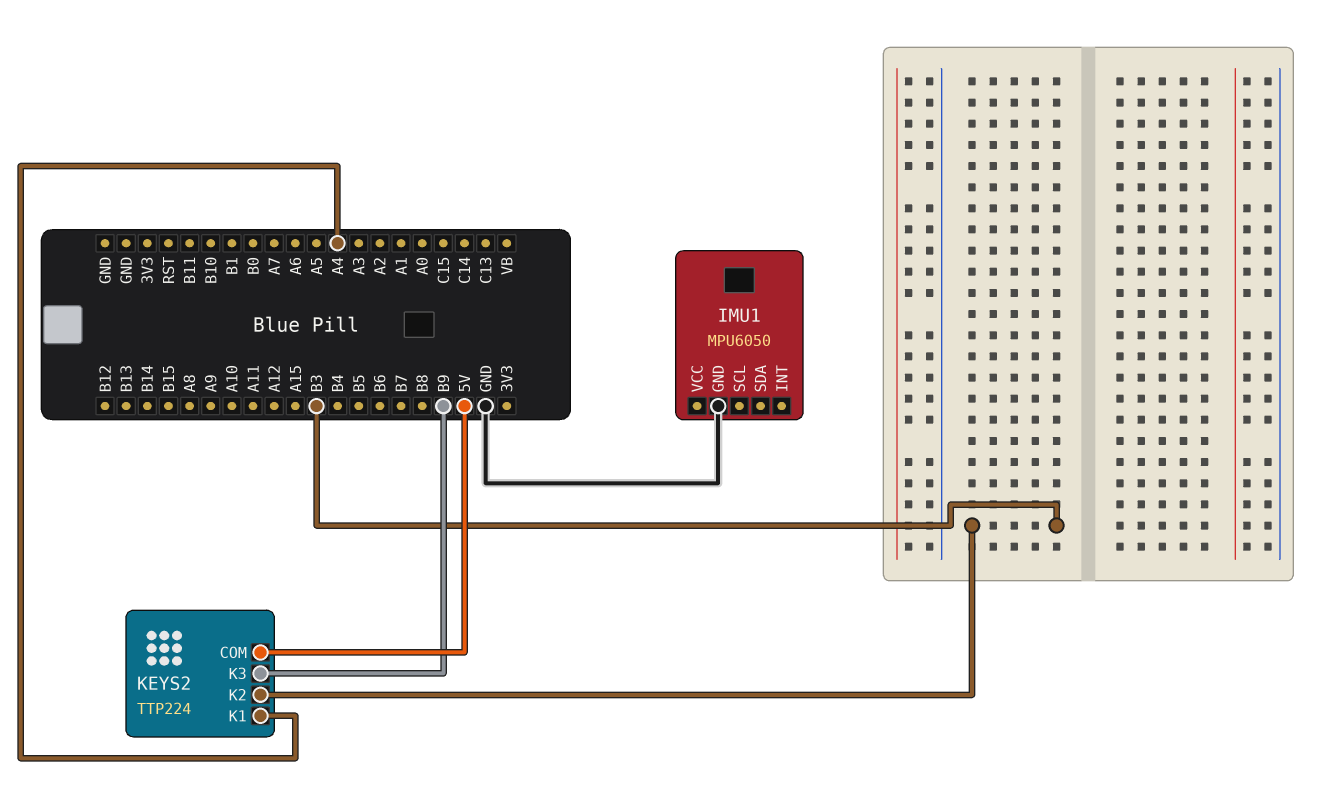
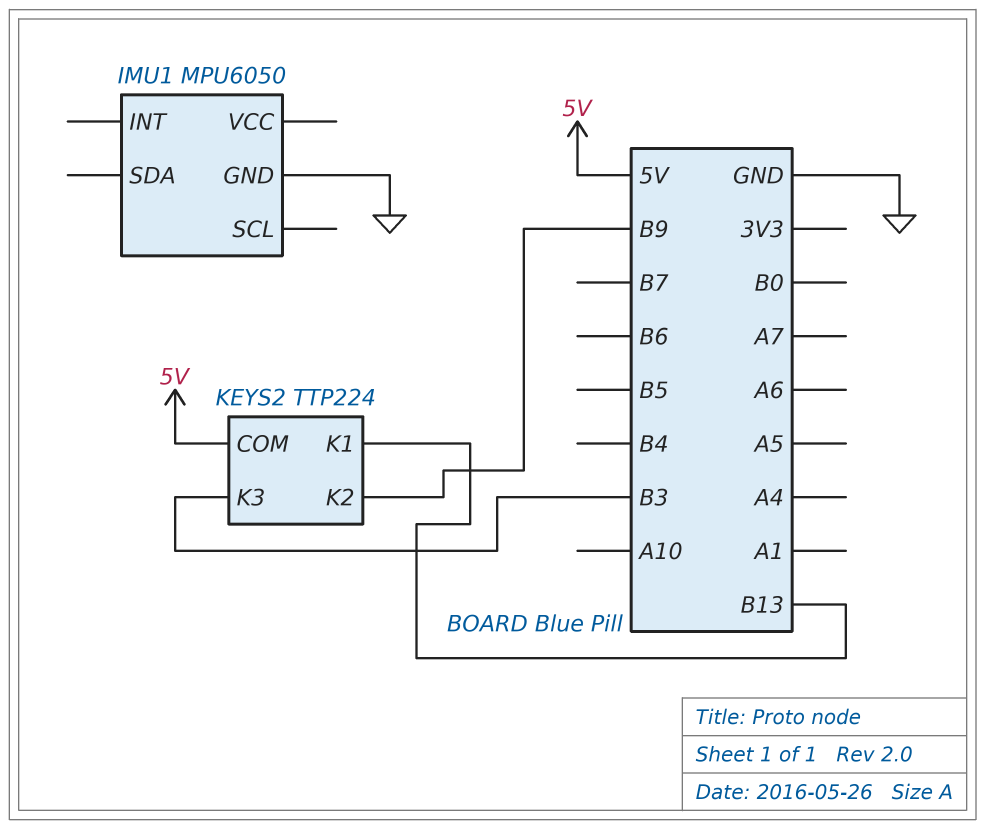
KEYS2 pin K1: A4 -> B13
KEYS2 pin K2: B3 -> B9
KEYS2 pin K3: B9 -> B3

